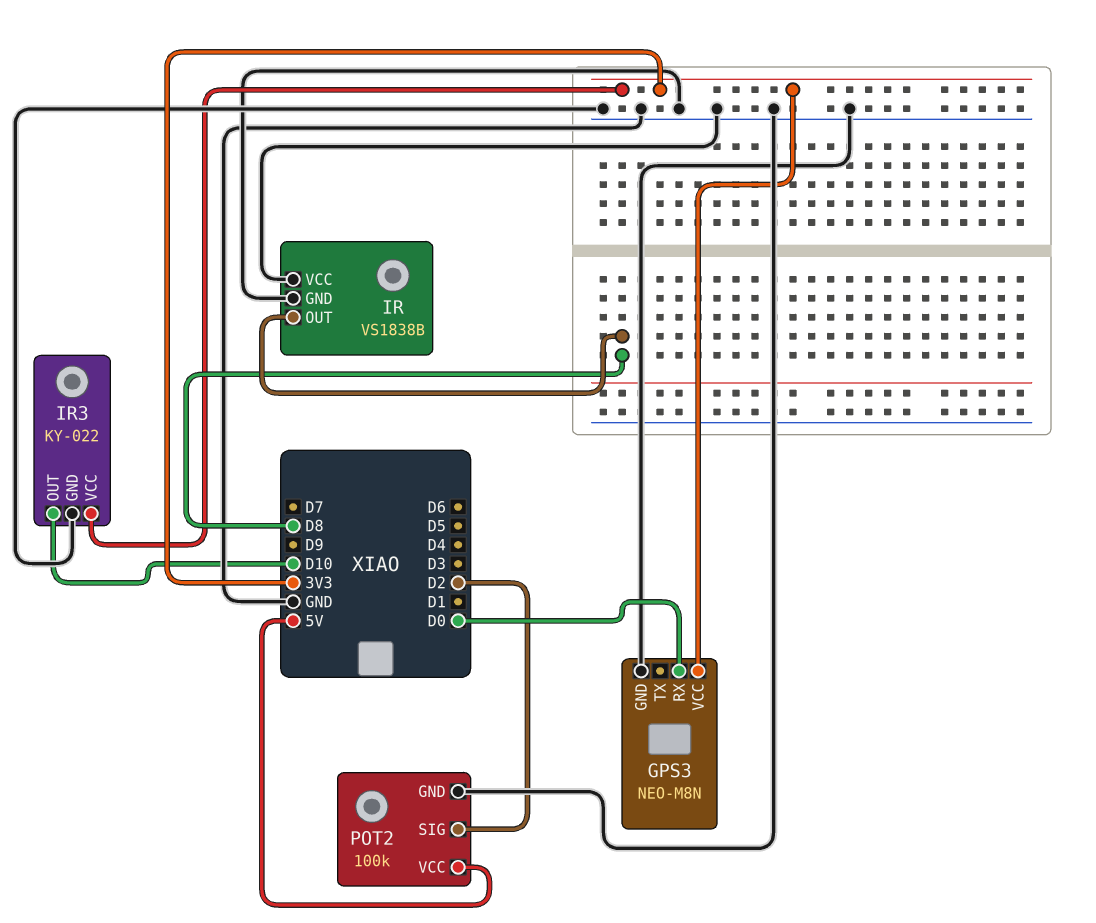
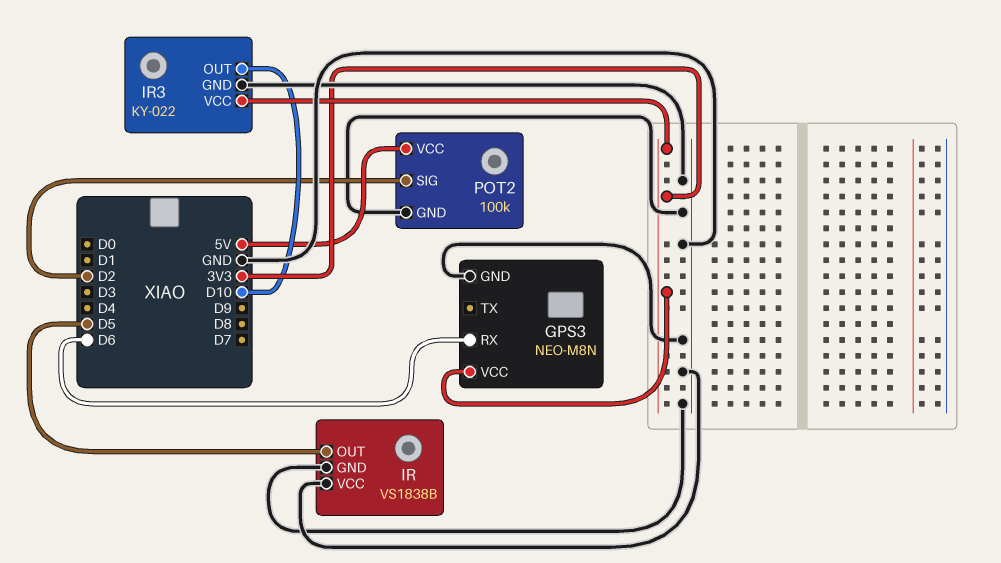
GPS3 pin RX: D0 -> D6
IR pin OUT: D8 -> D5

